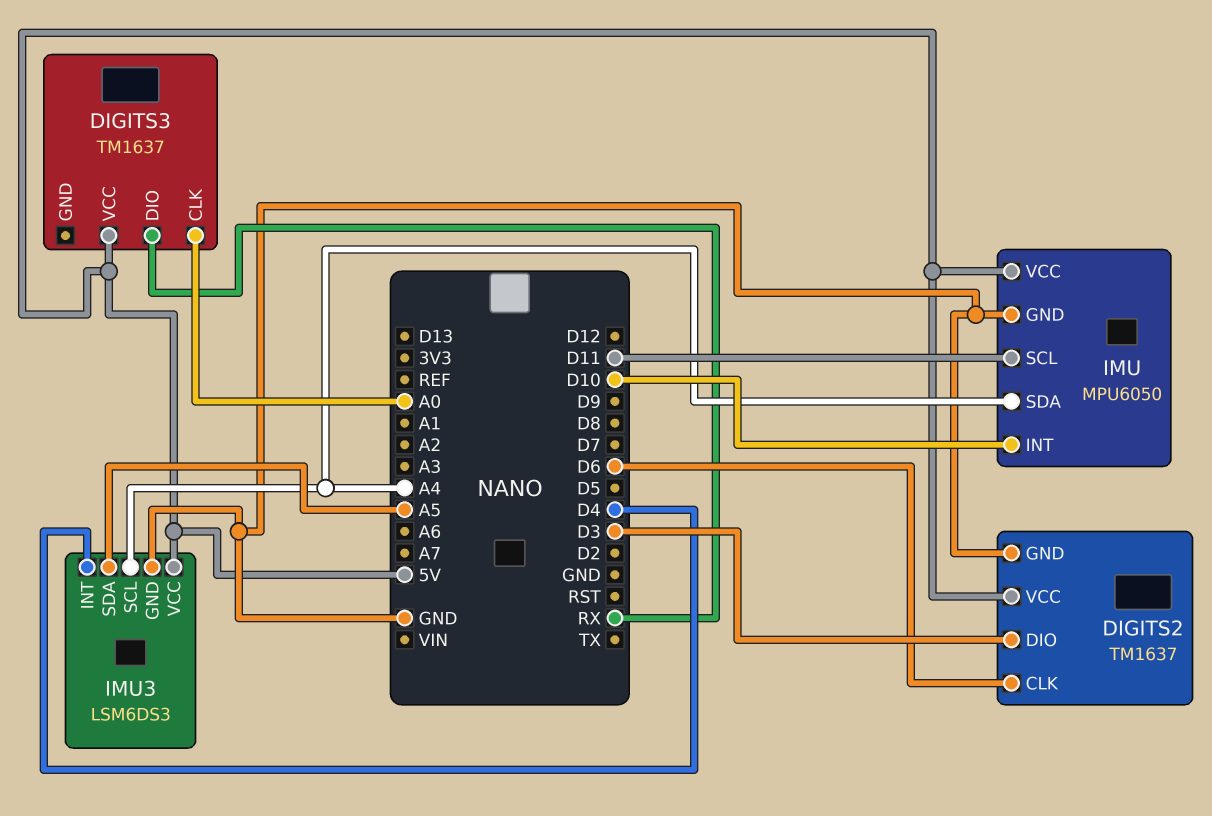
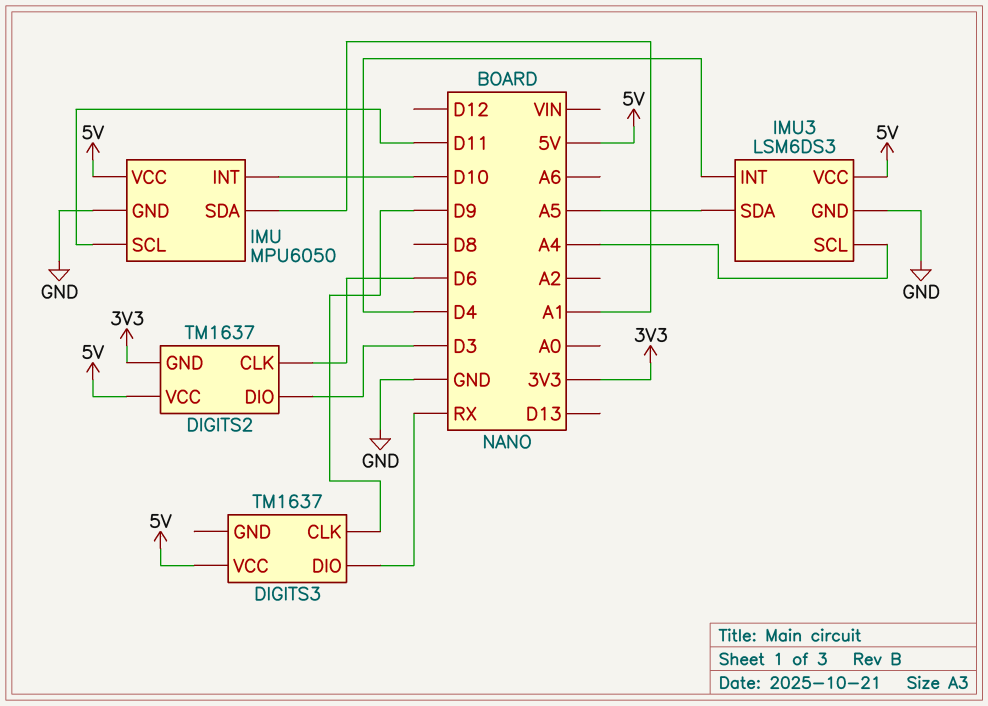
DIGITS2 pin GND: GND -> 3V3
DIGITS3 pin CLK: A0 -> D9
IMU pin SDA: A4 -> A1

